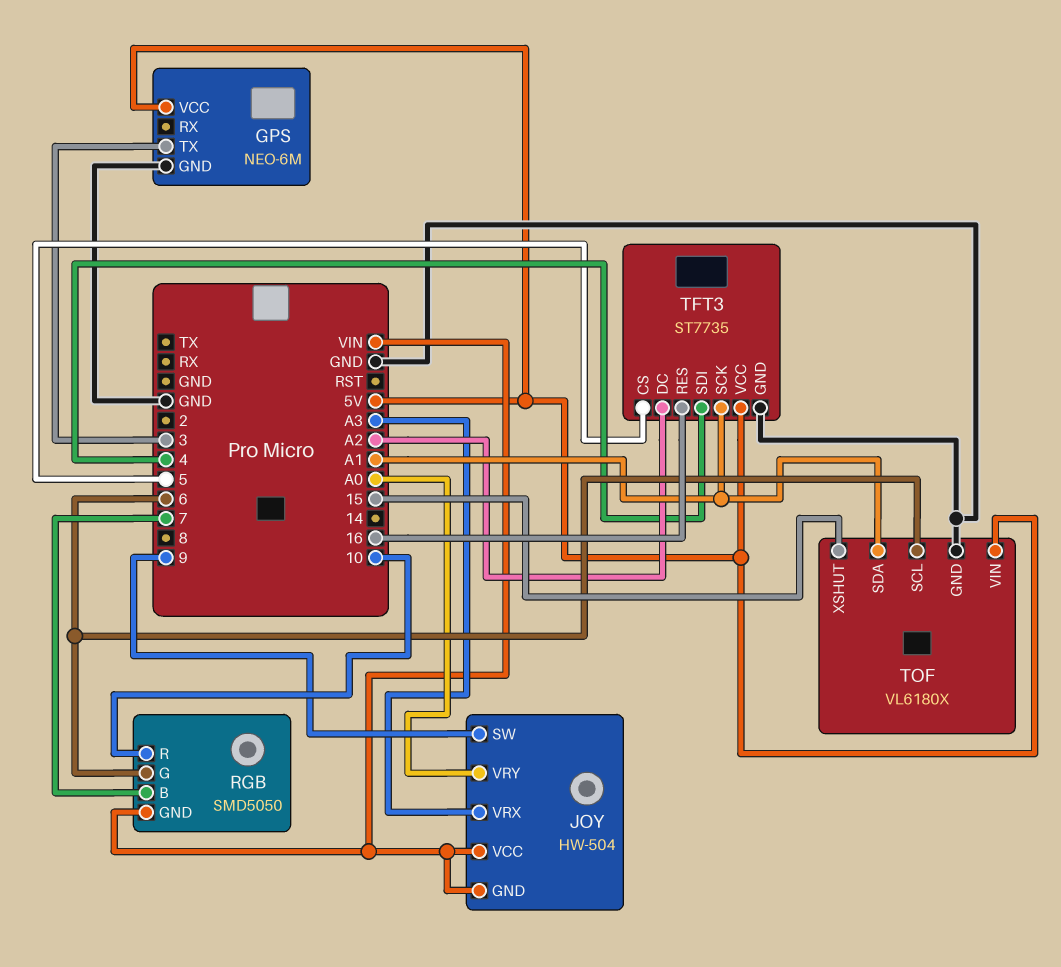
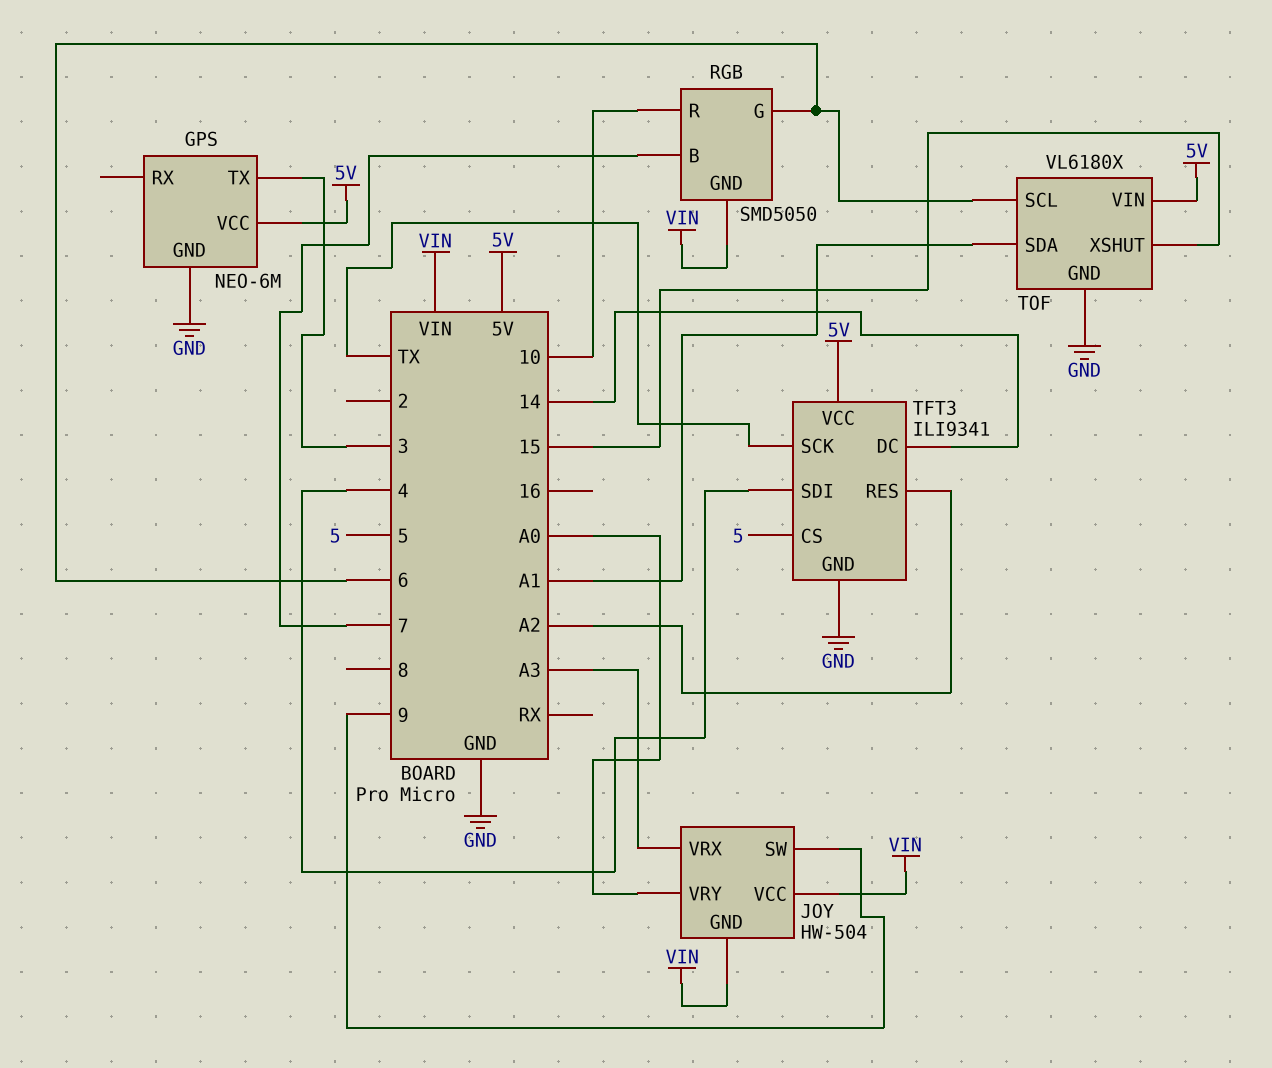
TFT3: ST7735 -> ILI9341
TFT3 pin DC: A2 -> 14
TFT3 pin RES: 16 -> A2
TFT3 pin SCK: A1 -> TX

